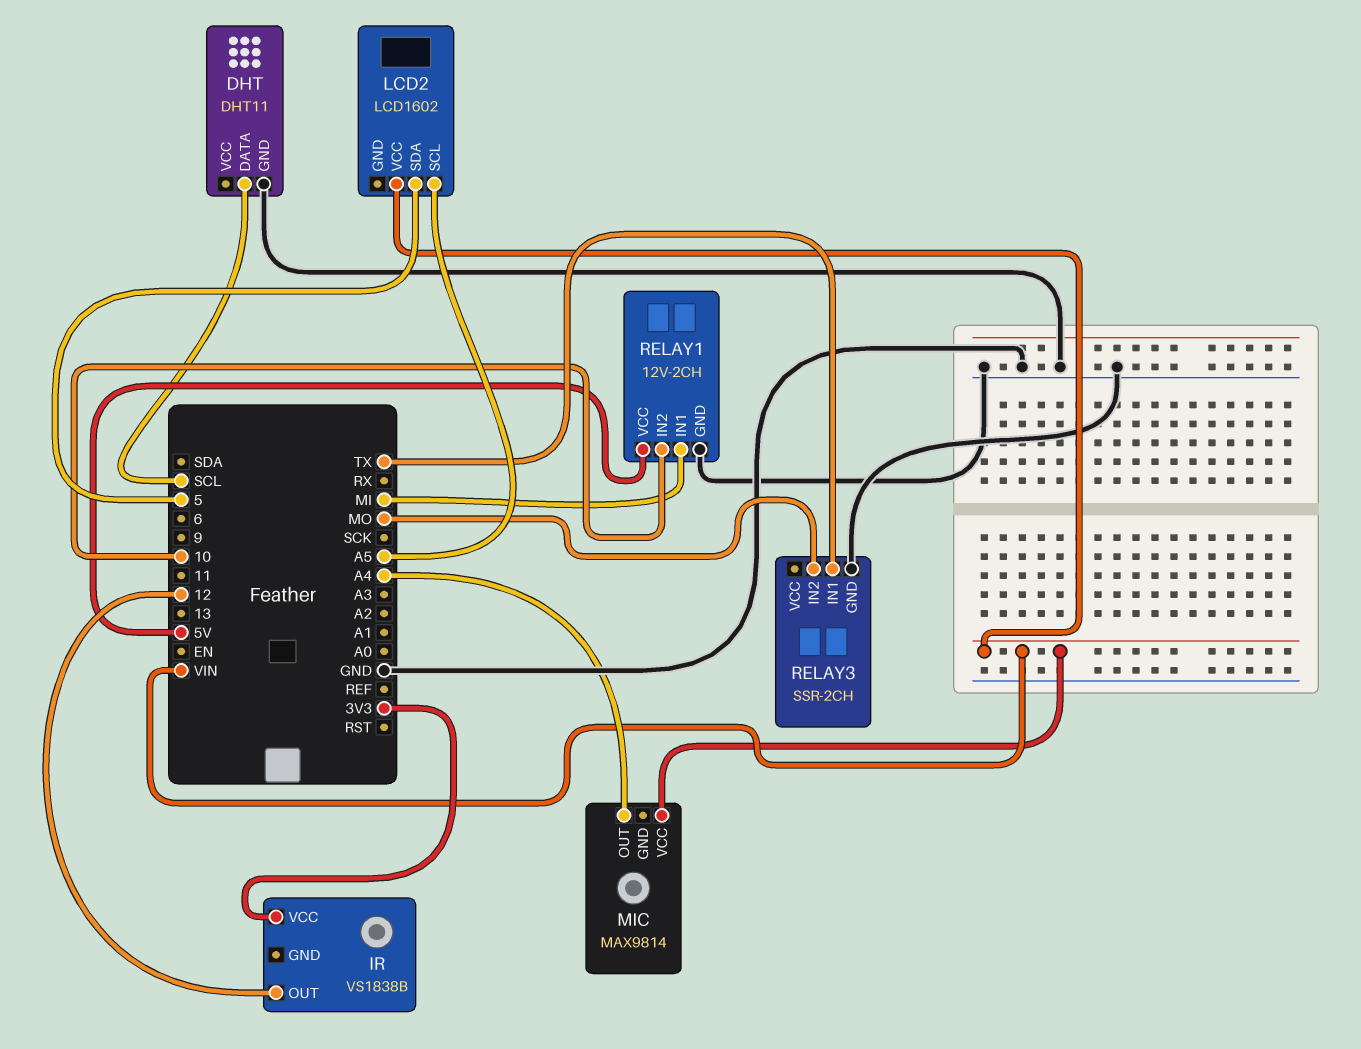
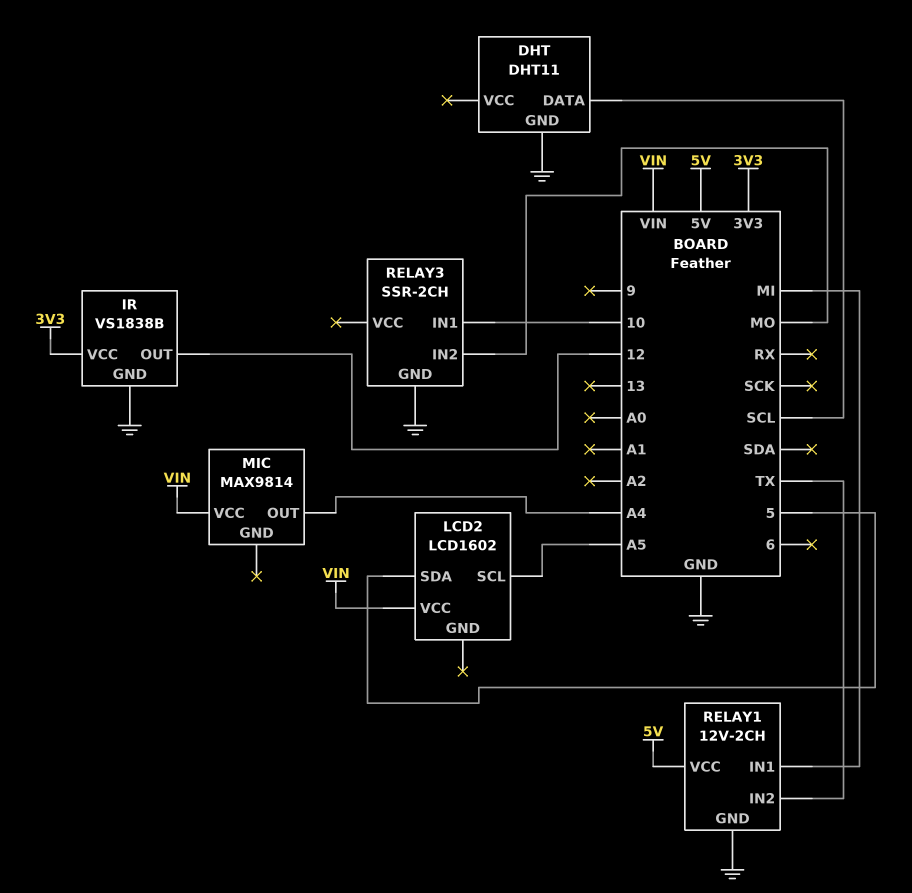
IR pin GND: none -> GND
RELAY1 pin IN2: 10 -> TX
RELAY3 pin IN1: TX -> 10

